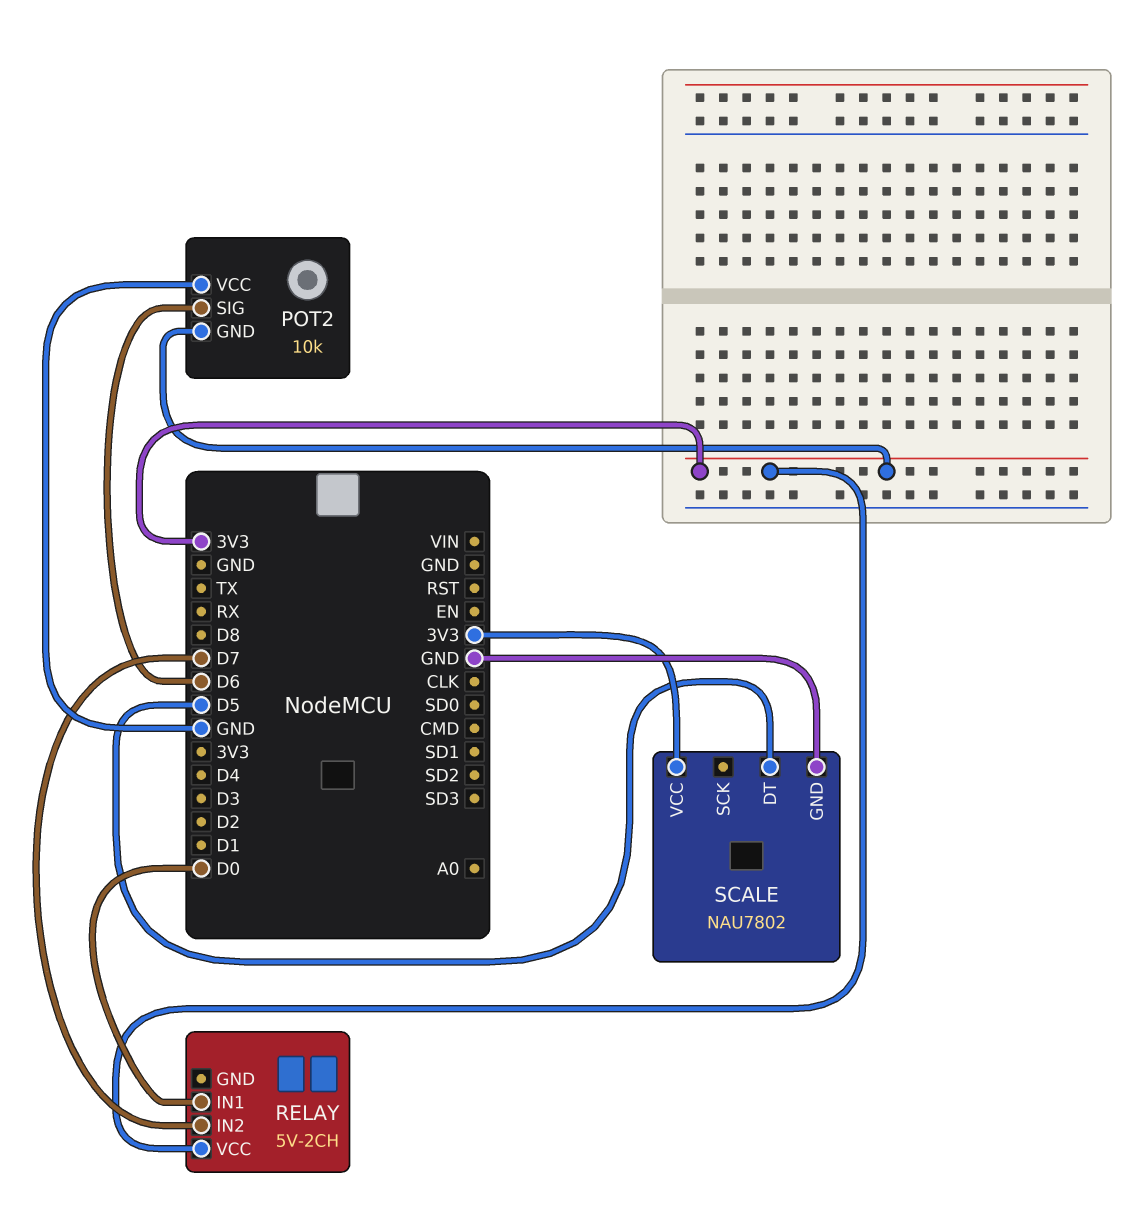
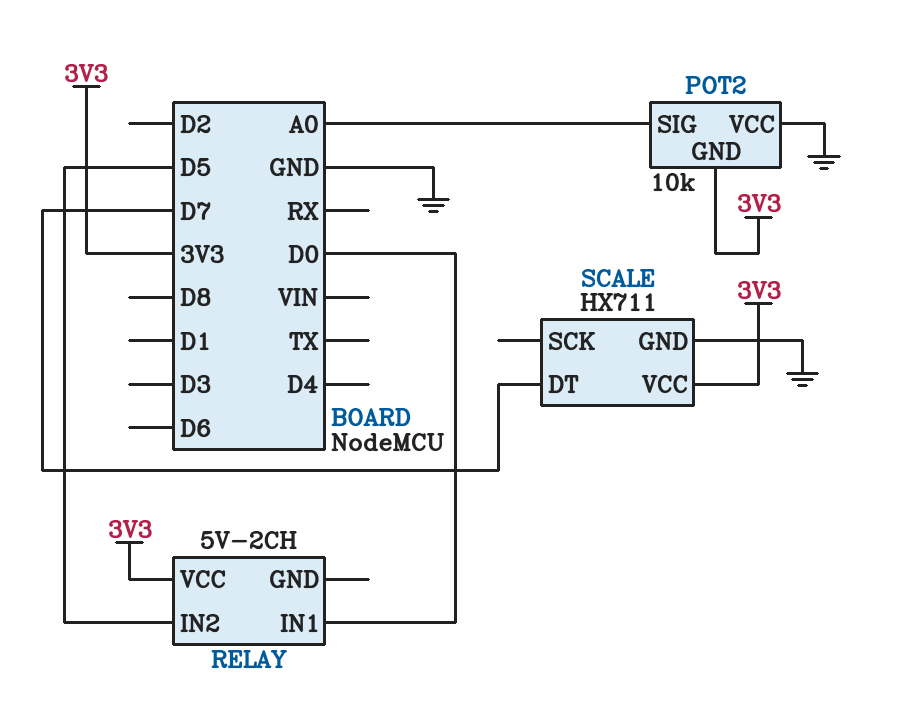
POT2 pin SIG: D6 -> A0
RELAY pin IN2: D7 -> D5
SCALE: NAU7802 -> HX711
SCALE pin DT: D5 -> D7

